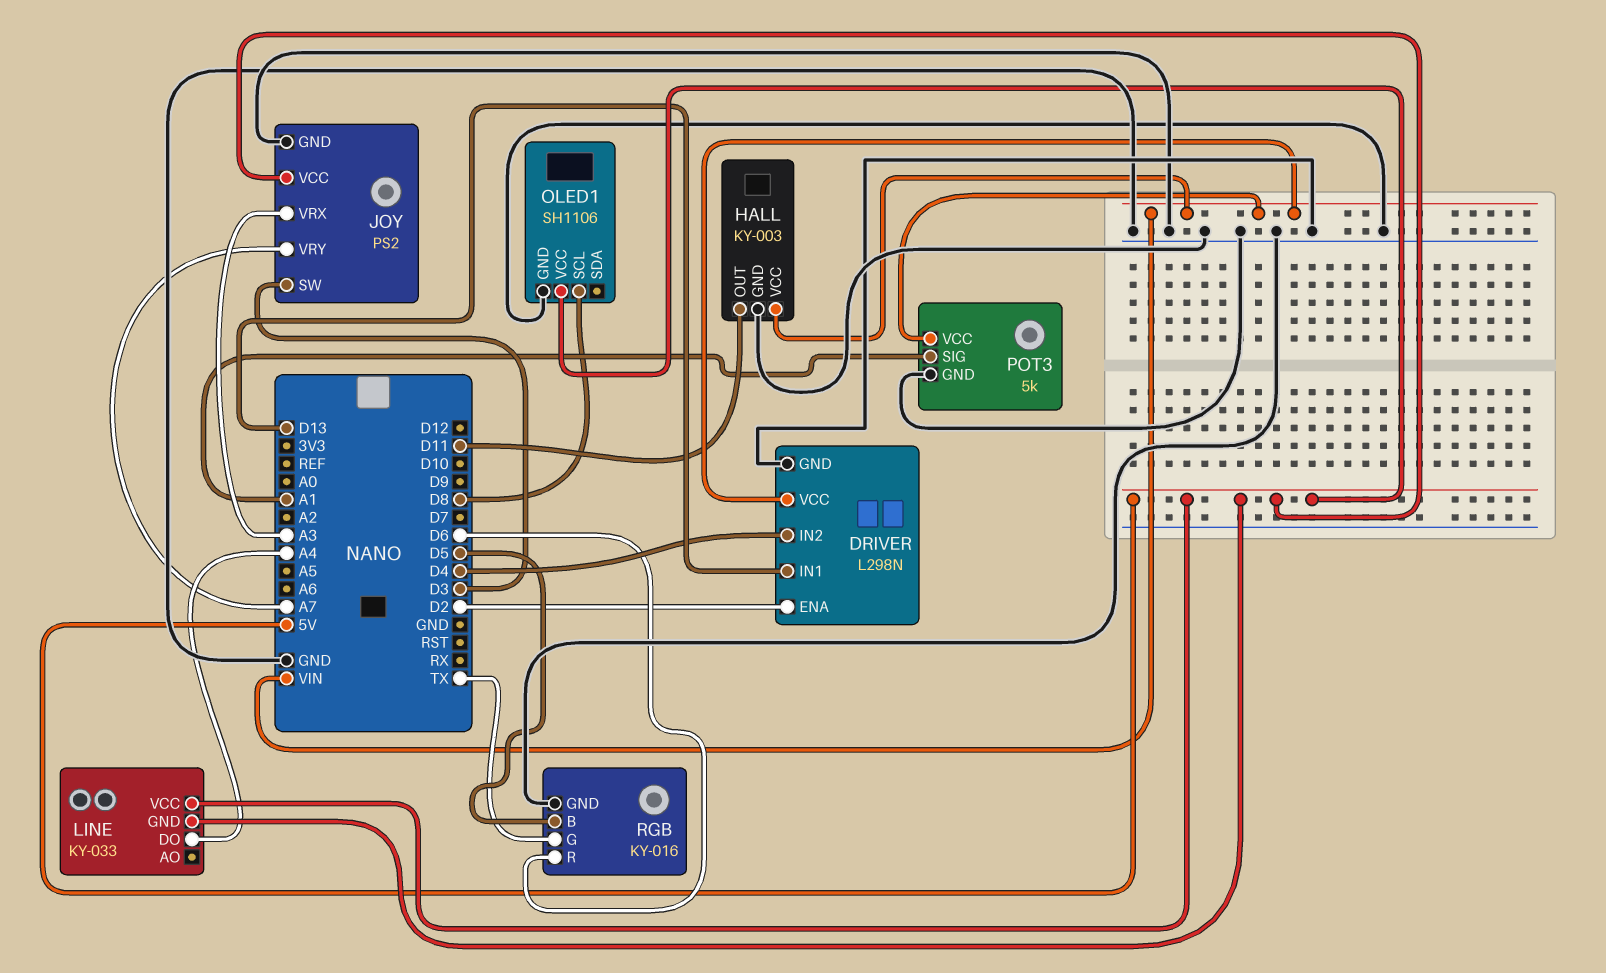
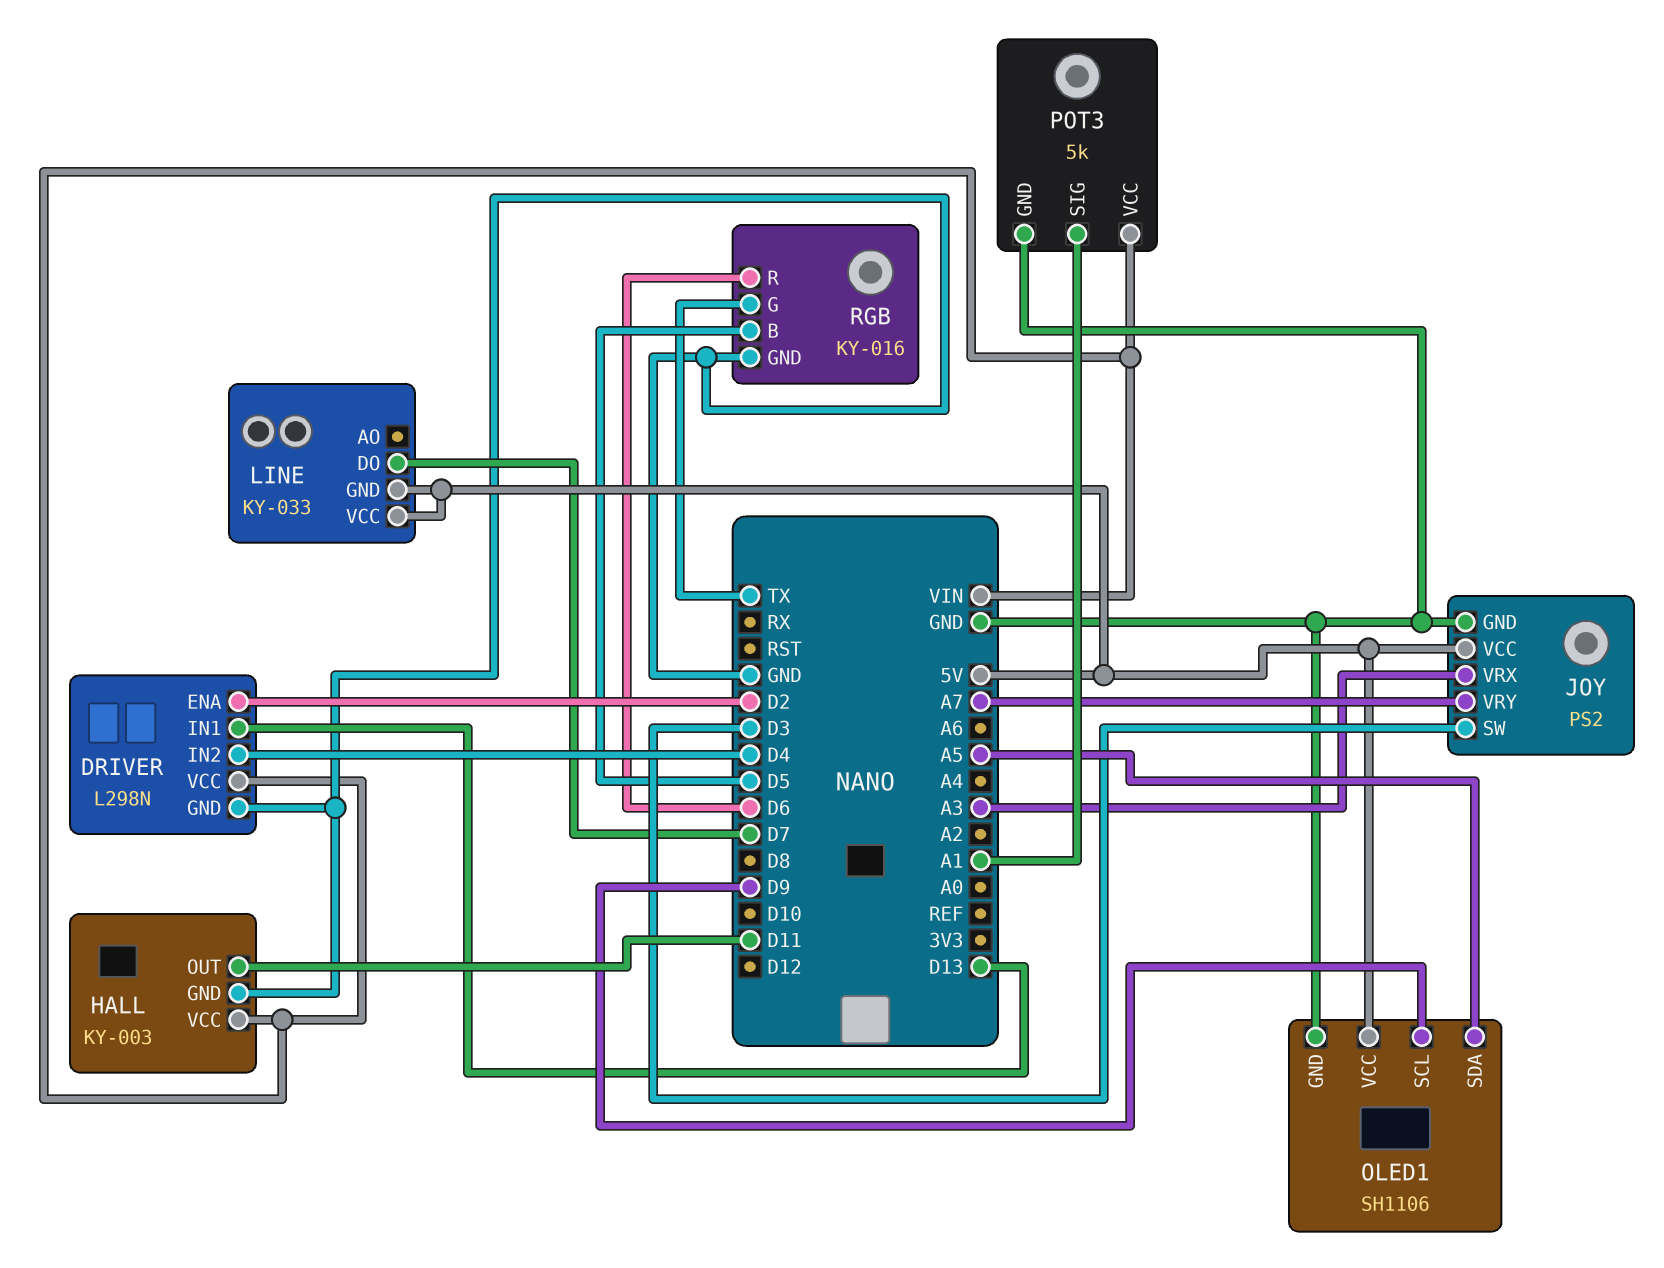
LINE pin DO: A4 -> D7
OLED1 pin SCL: D8 -> D9
OLED1 pin SDA: none -> A5

